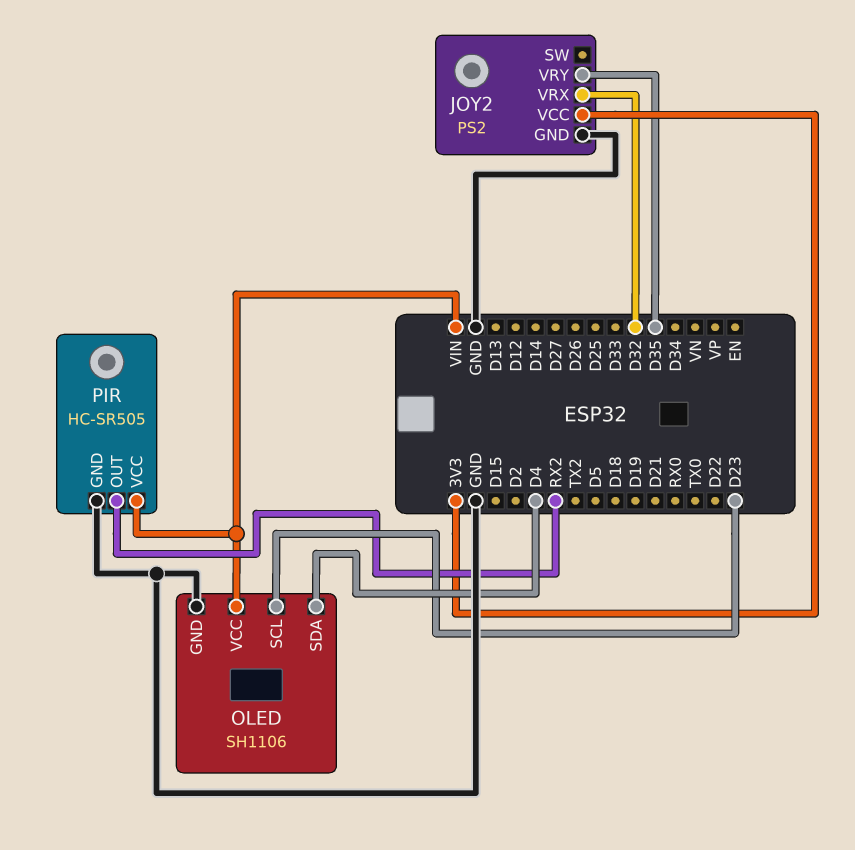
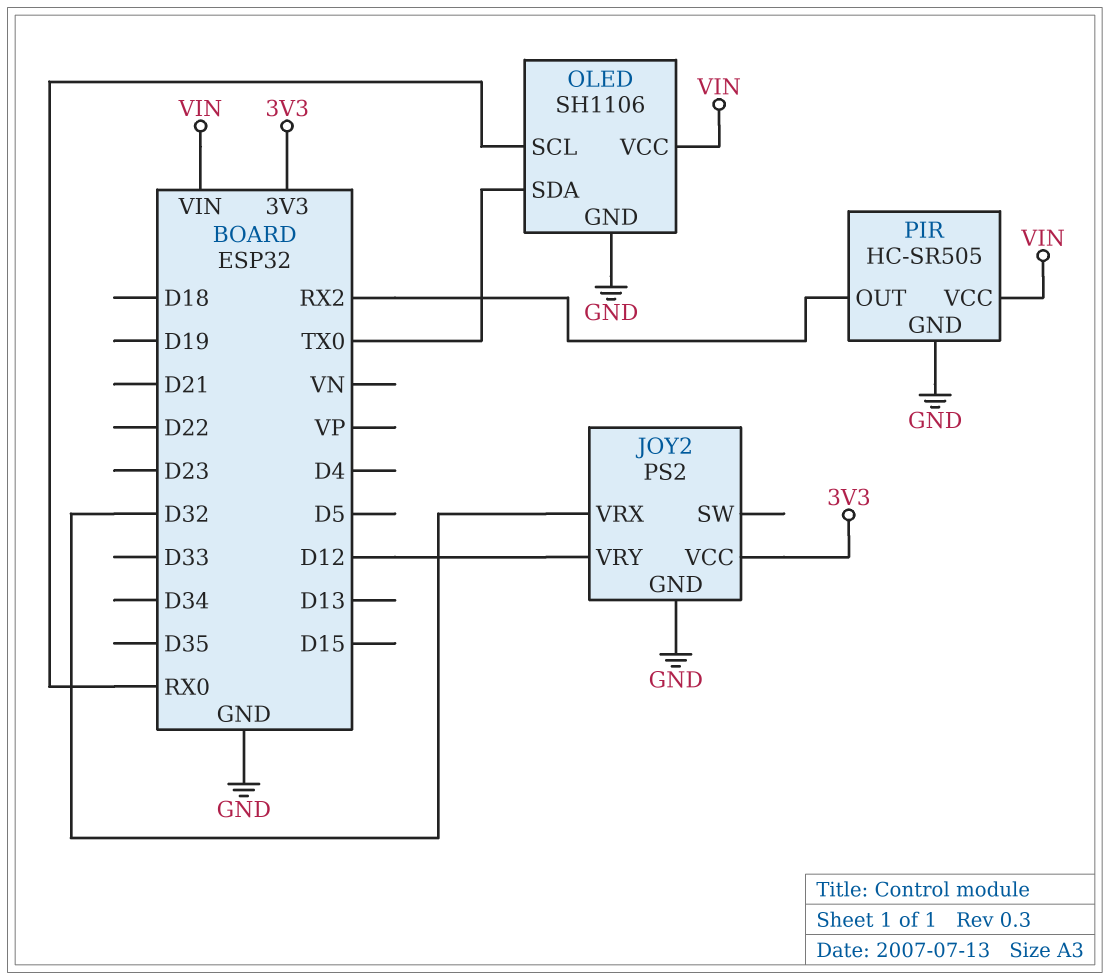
JOY2 pin VRY: D35 -> D12
OLED pin SCL: D23 -> RX0
OLED pin SDA: D4 -> TX0

